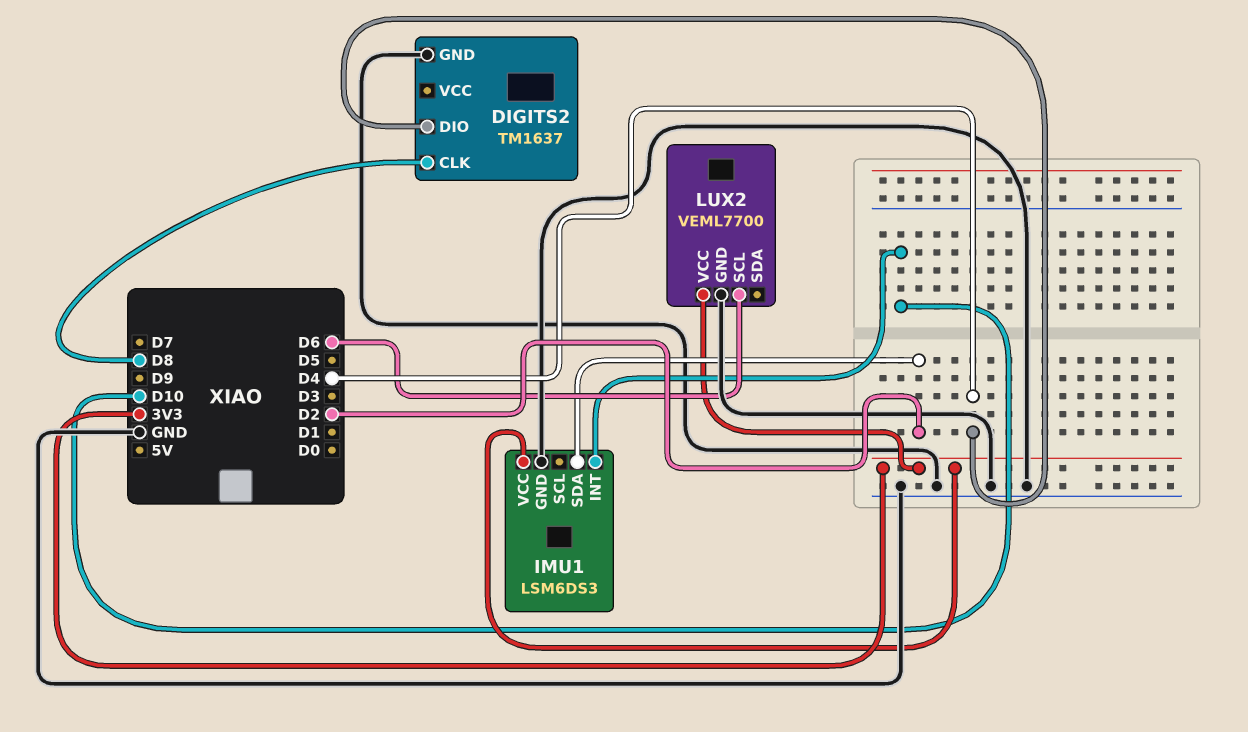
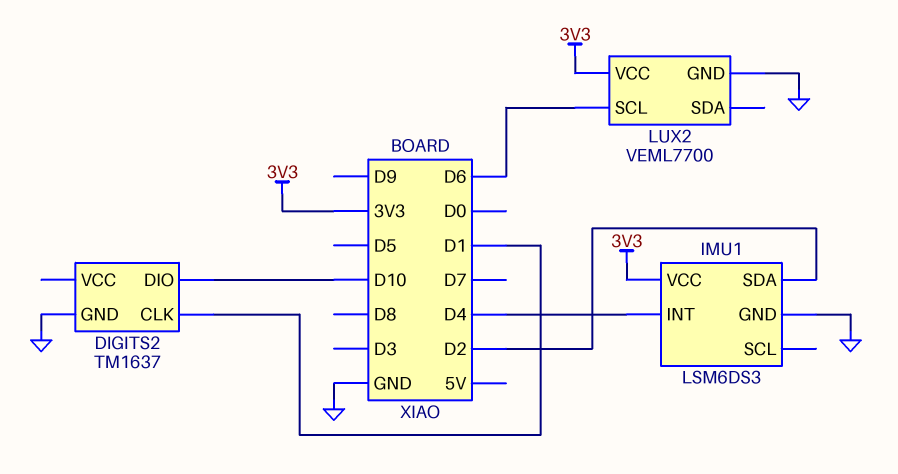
DIGITS2 pin CLK: D8 -> D1
DIGITS2 pin DIO: D4 -> D10
IMU1 pin INT: D10 -> D4

